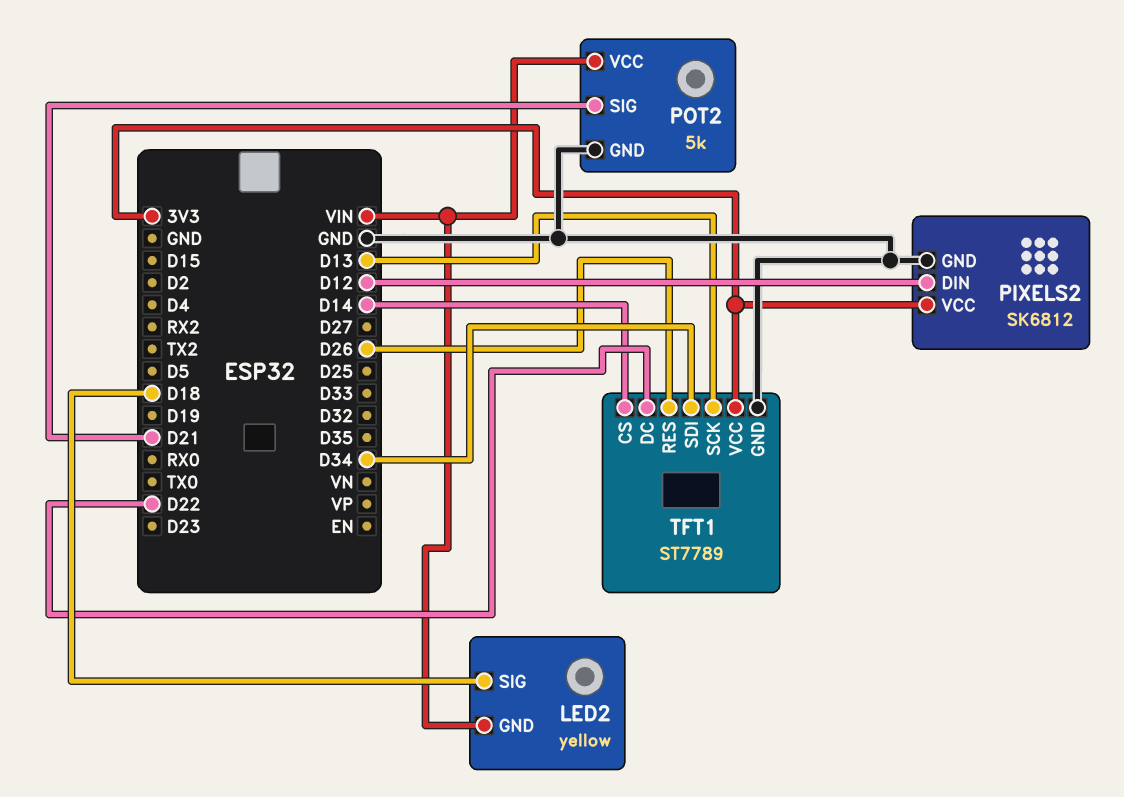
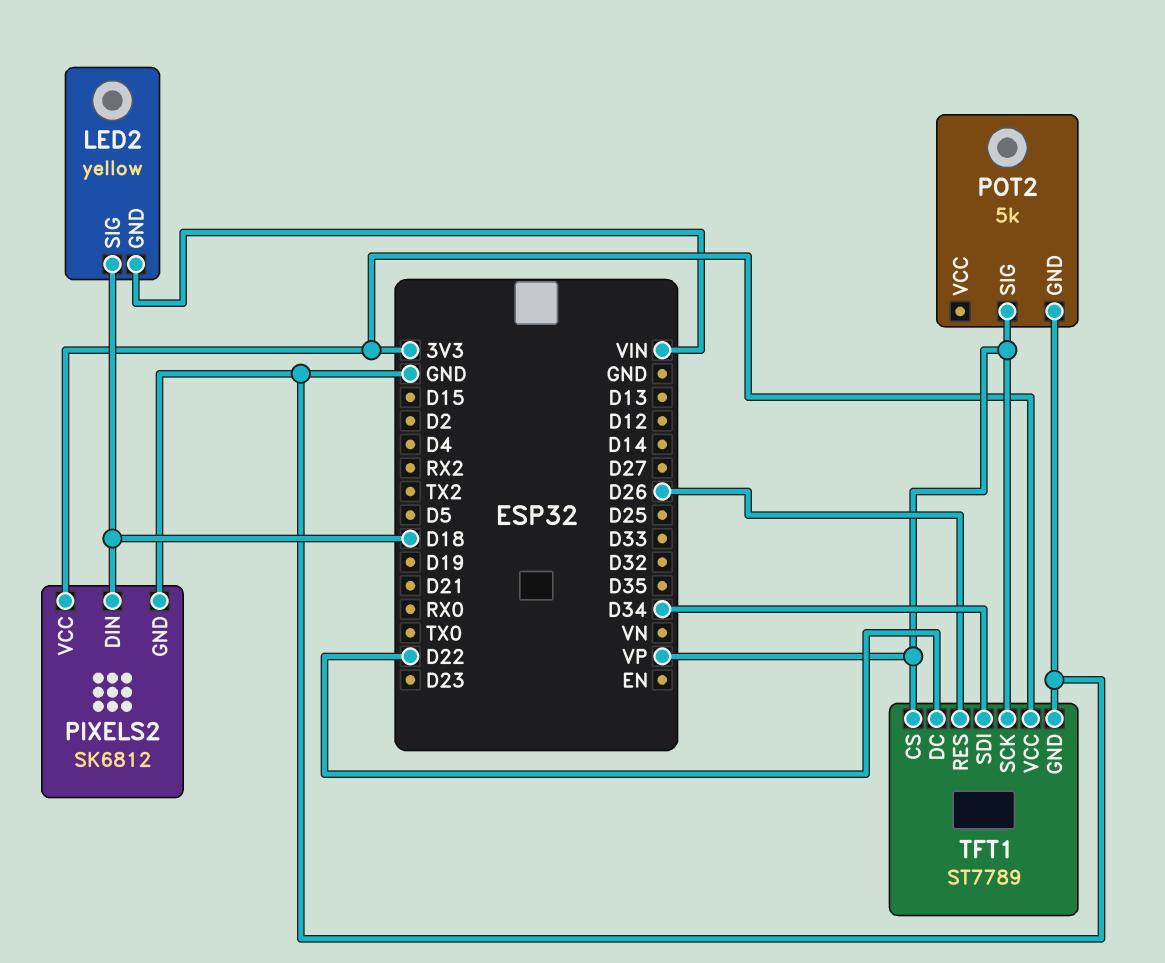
PIXELS2 pin DIN: D12 -> D18
POT2 pin SIG: D21 -> VP
POT2 pin VCC: VIN -> none
TFT1 pin CS: D14 -> VP
TFT1 pin SCK: D13 -> VP

